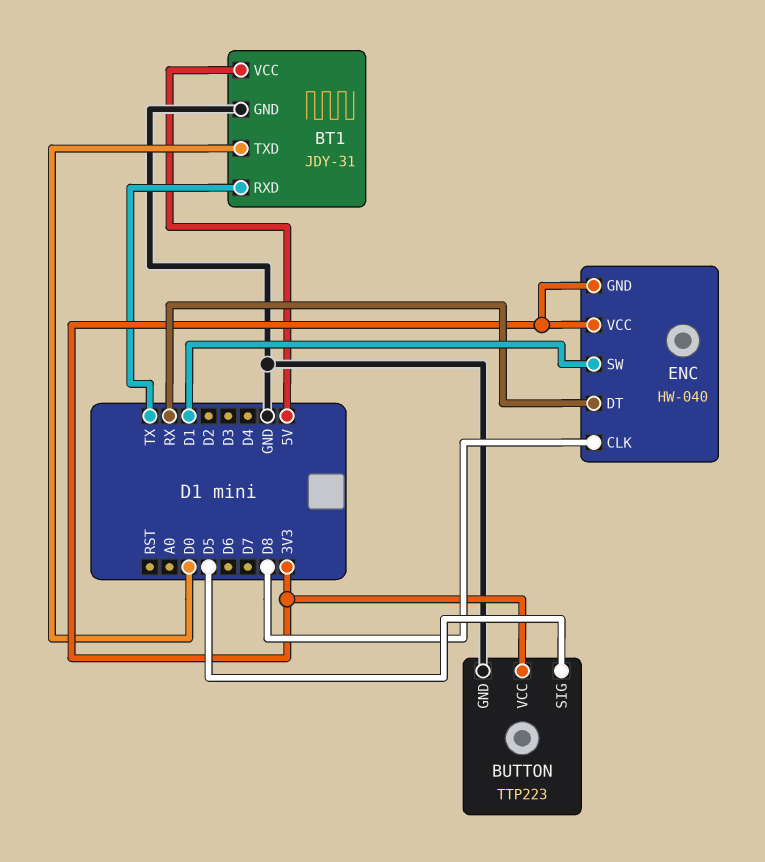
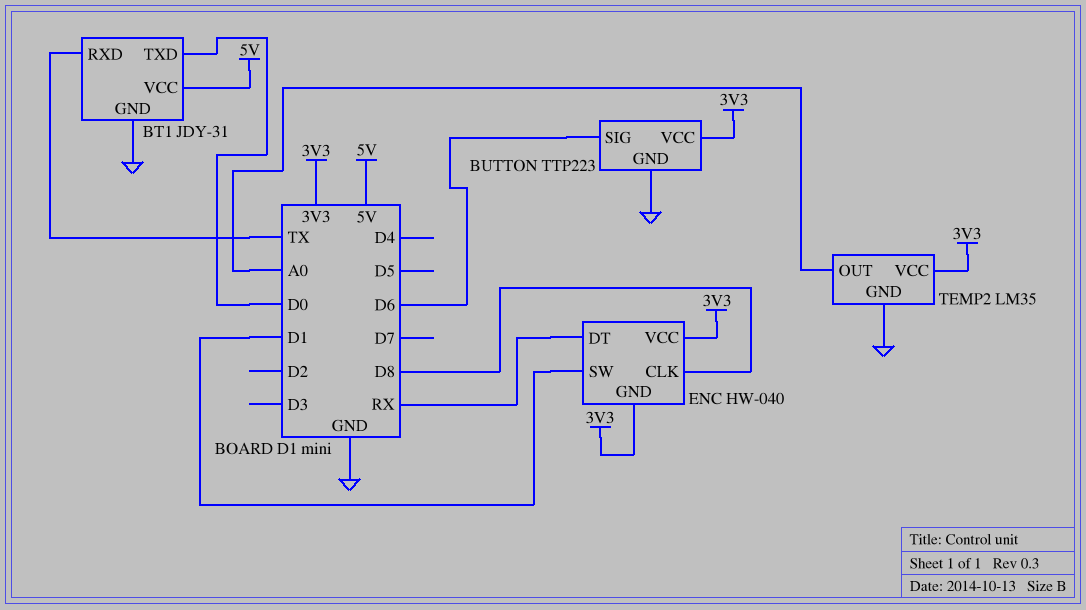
BUTTON pin SIG: D5 -> D6
TEMP2: none -> LM35
TEMP2 pin GND: none -> GND
TEMP2 pin OUT: none -> A0
TEMP2 pin VCC: none -> 3V3

